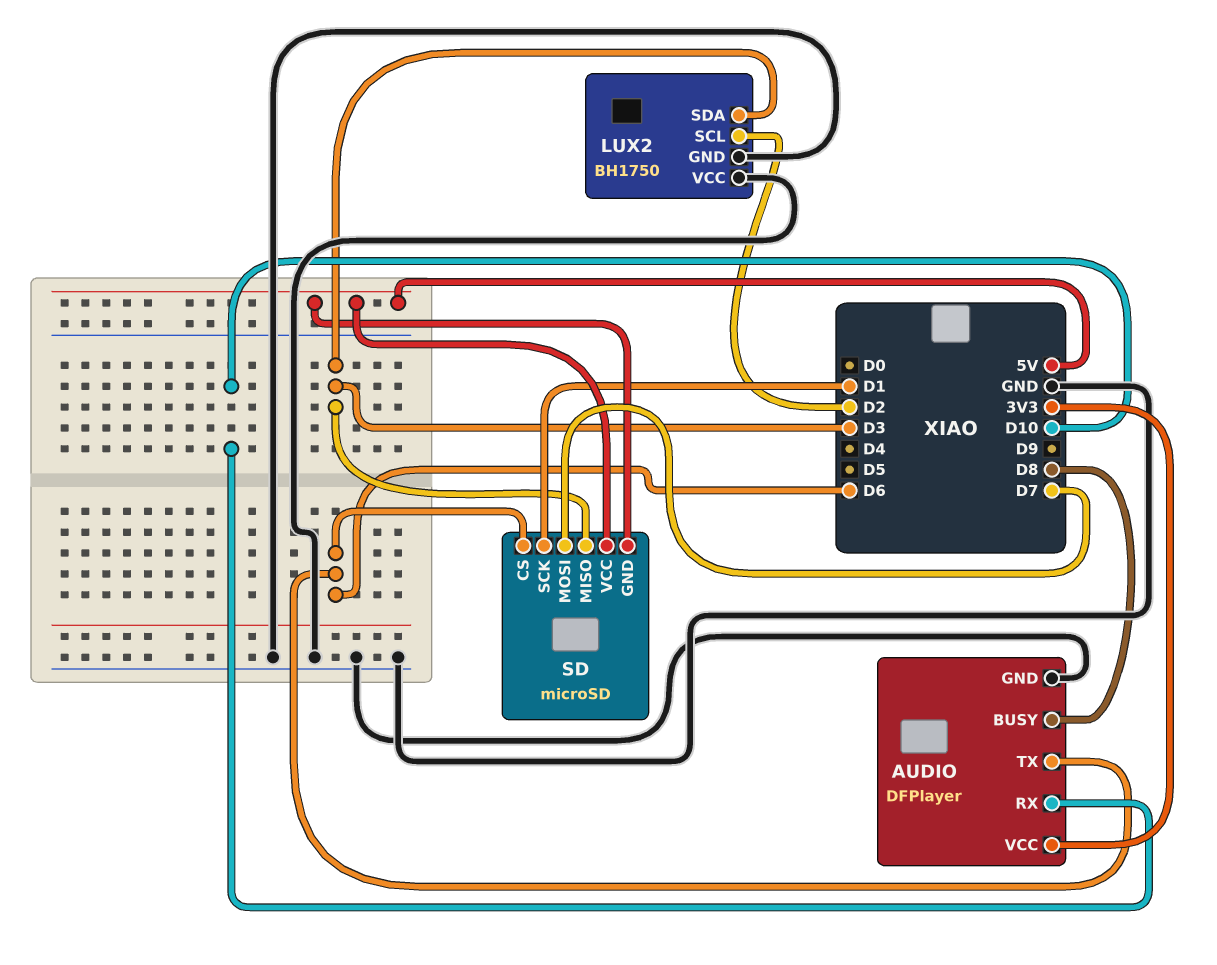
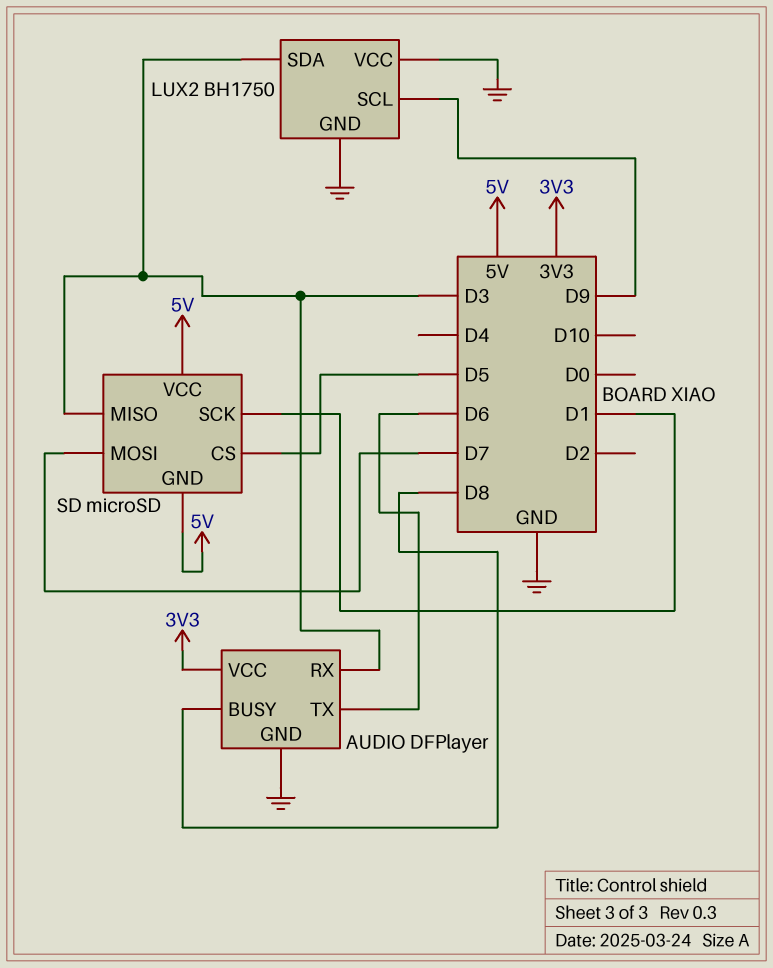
AUDIO pin RX: D10 -> D3
LUX2 pin SCL: D2 -> D9
SD pin CS: D6 -> D5

